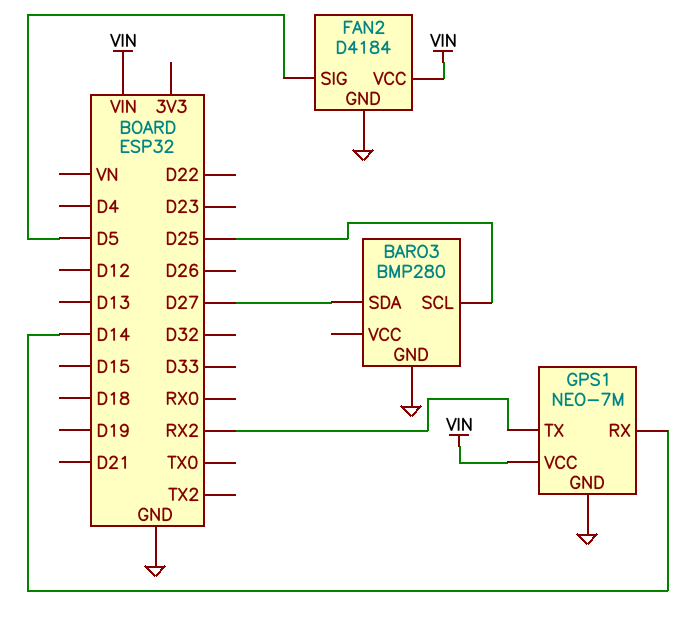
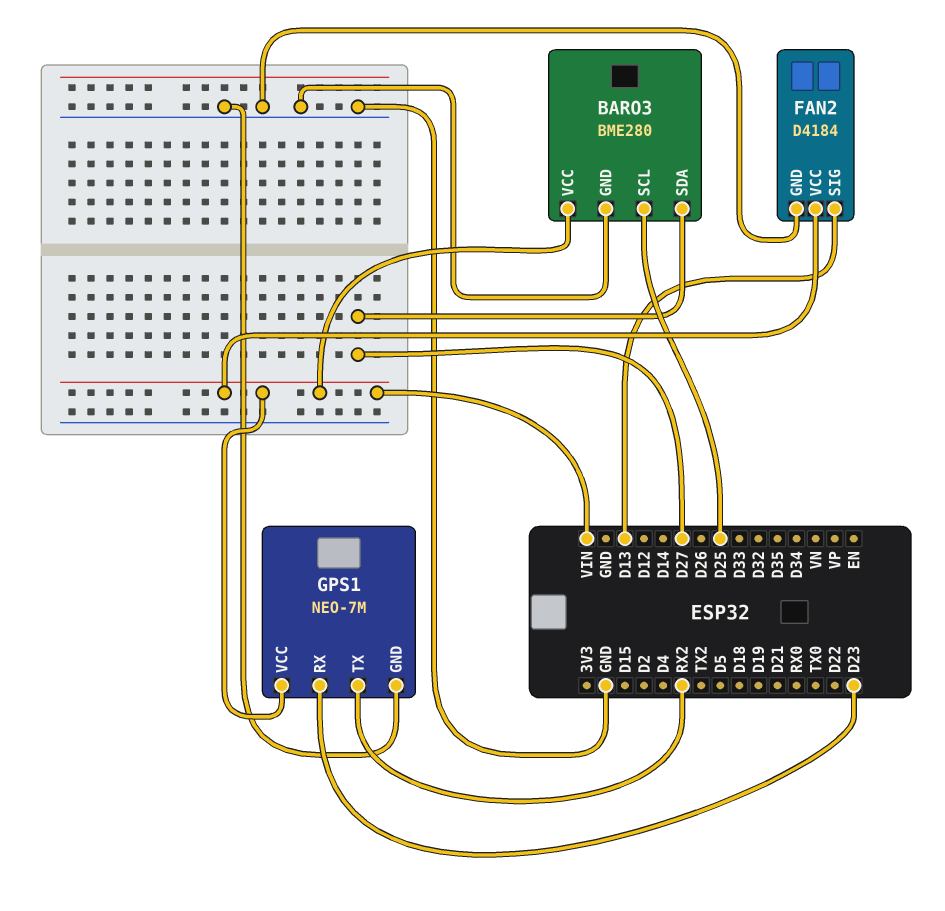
BARO3: BMP280 -> BME280
BARO3 pin VCC: none -> VIN
FAN2 pin SIG: D5 -> D13
GPS1 pin RX: D14 -> D23

